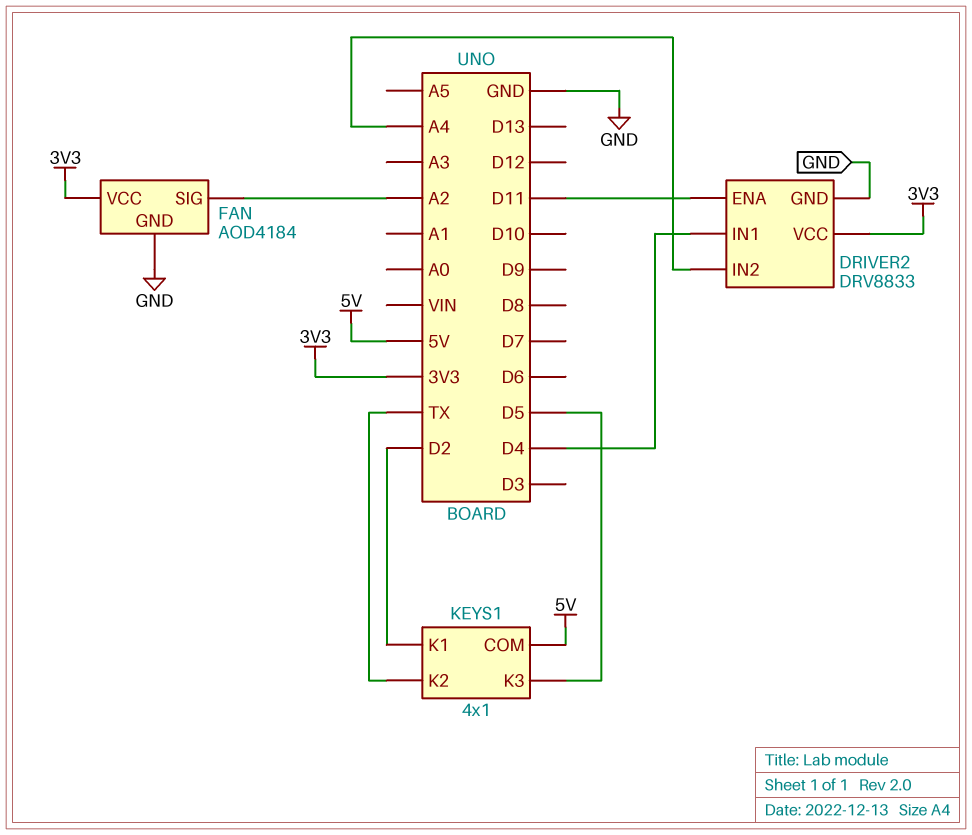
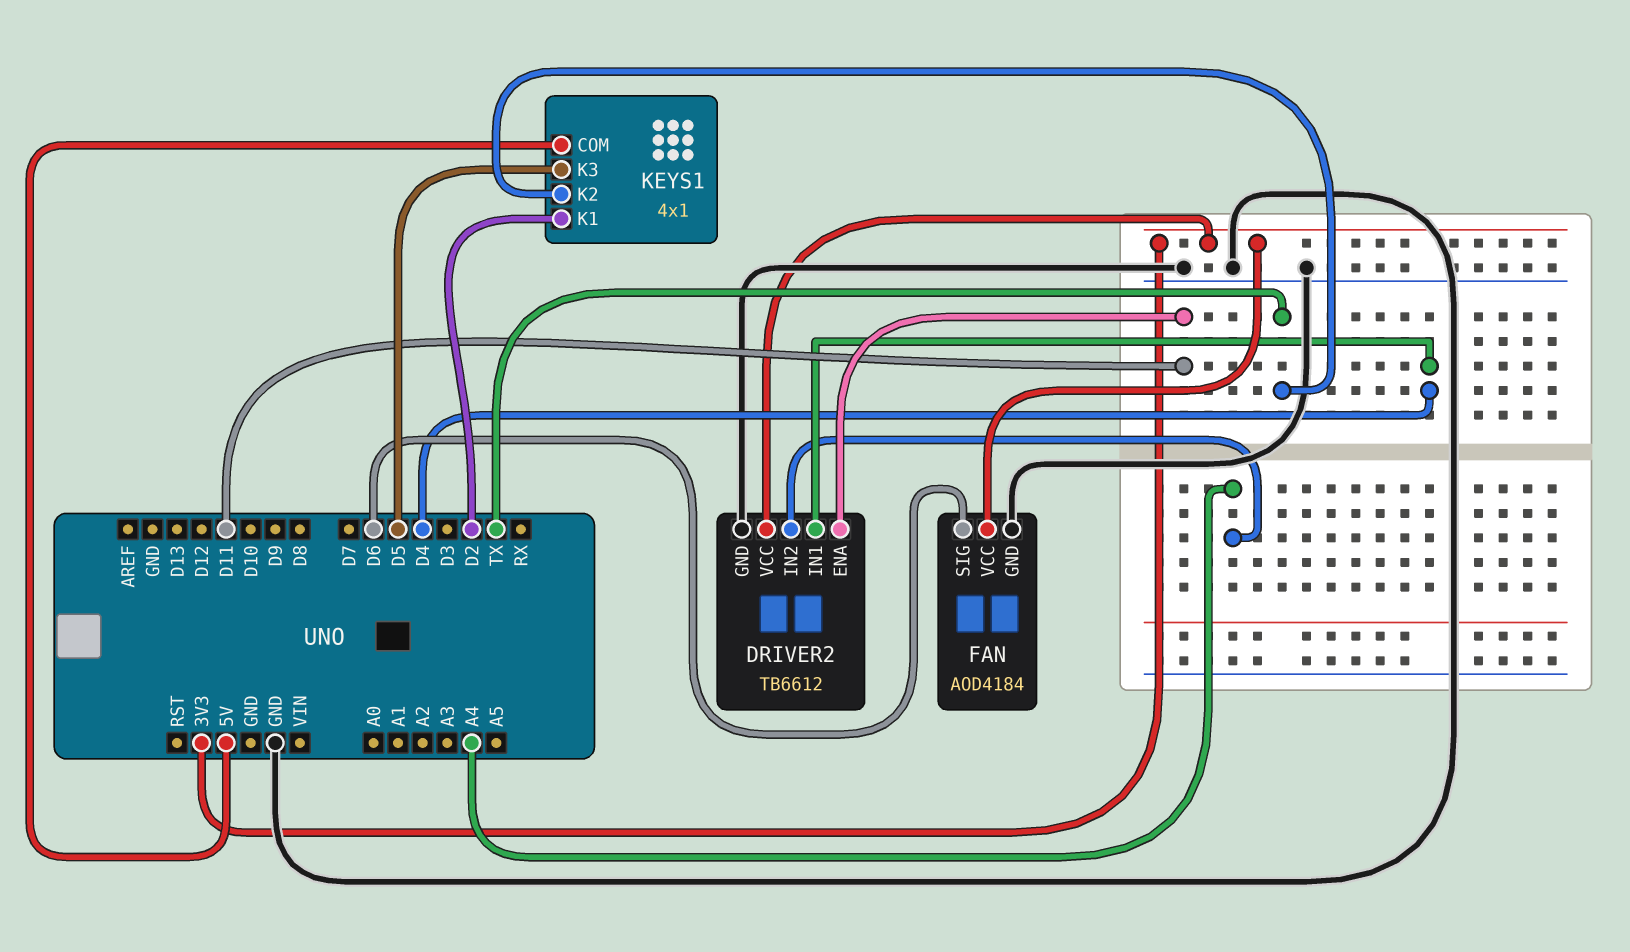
DRIVER2: DRV8833 -> TB6612
FAN pin SIG: A2 -> D6

